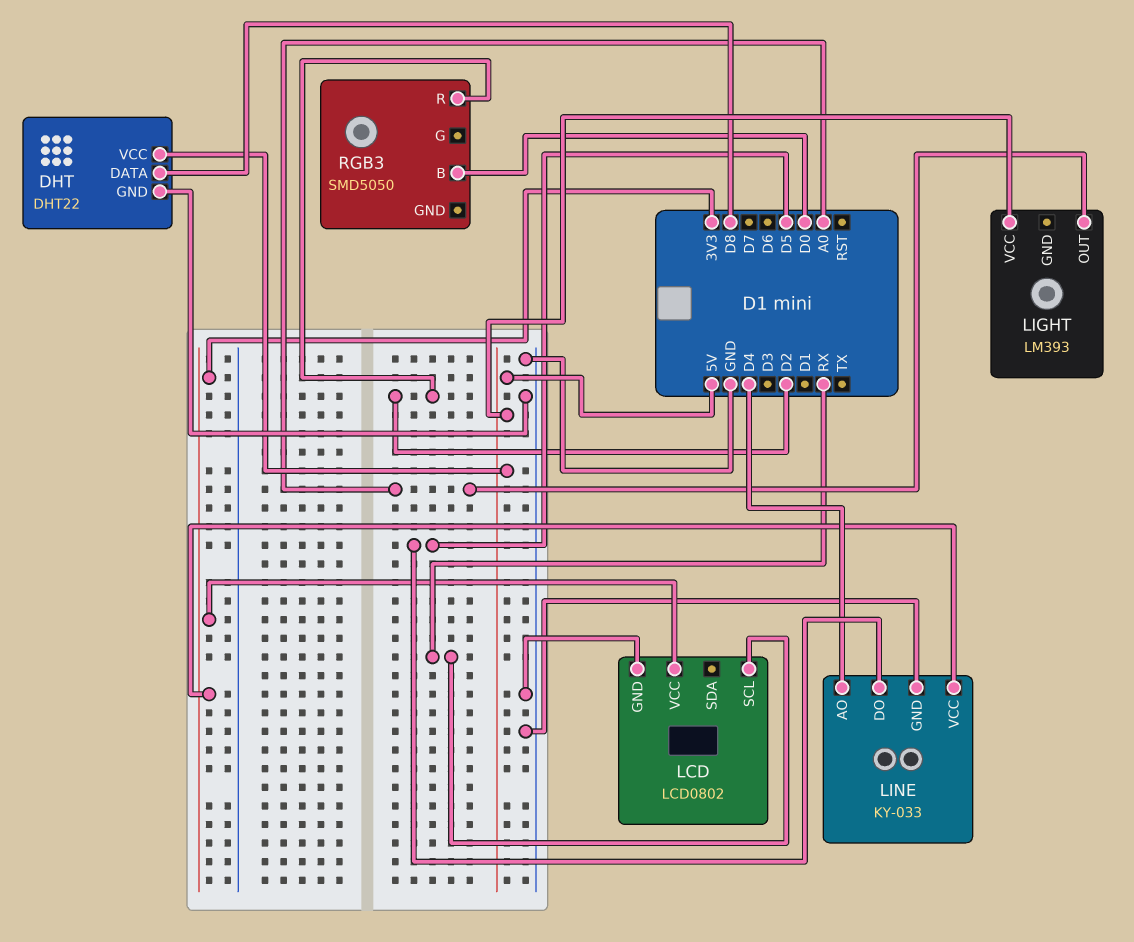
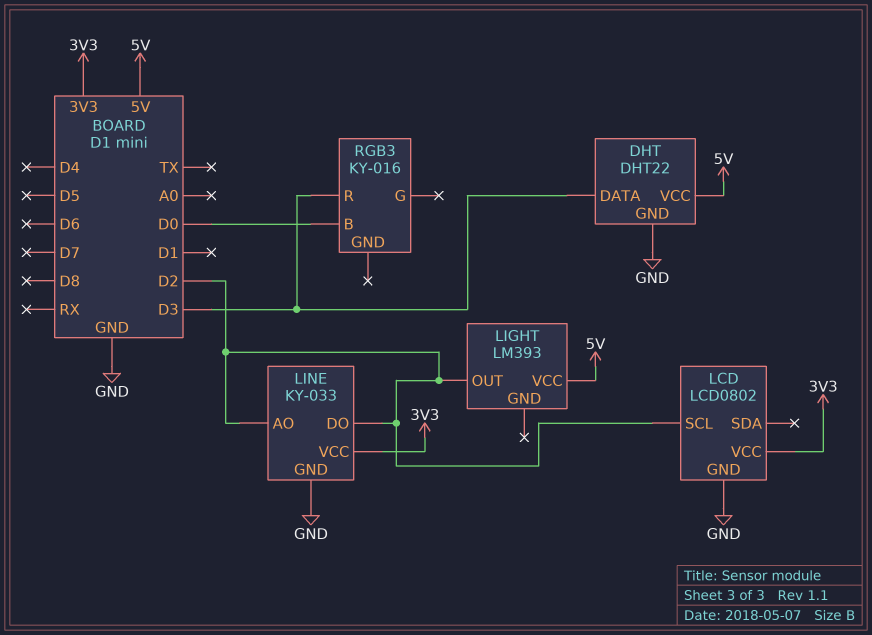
DHT pin DATA: D8 -> D3
LCD pin SCL: RX -> D2
LIGHT pin OUT: A0 -> D2
LINE pin AO: D4 -> D2
LINE pin DO: D5 -> D2
RGB3: SMD5050 -> KY-016
RGB3 pin R: D2 -> D3

